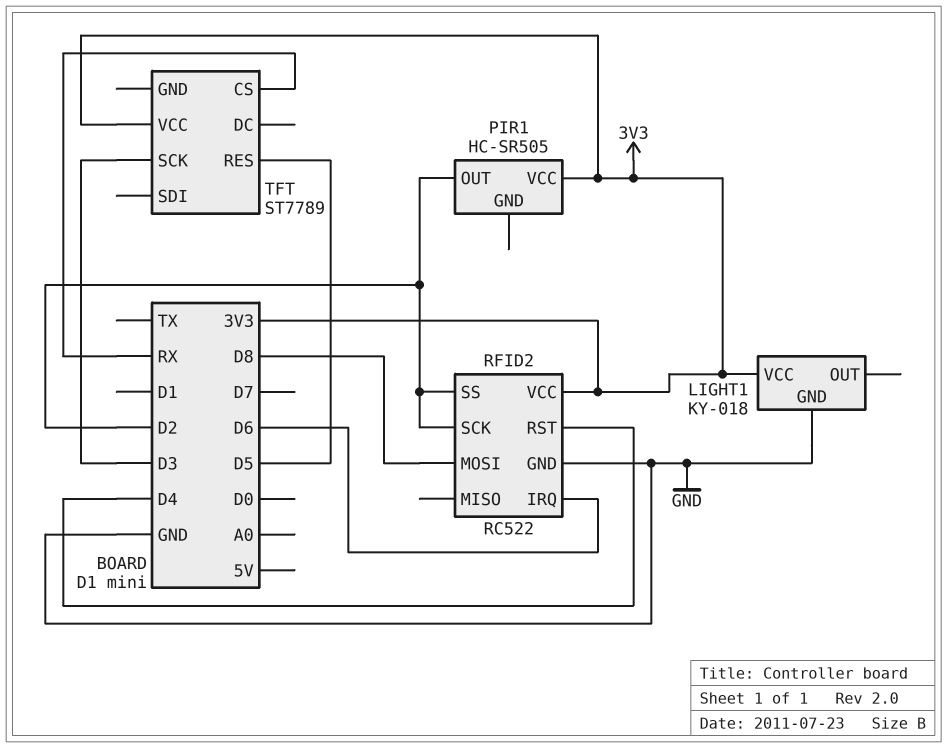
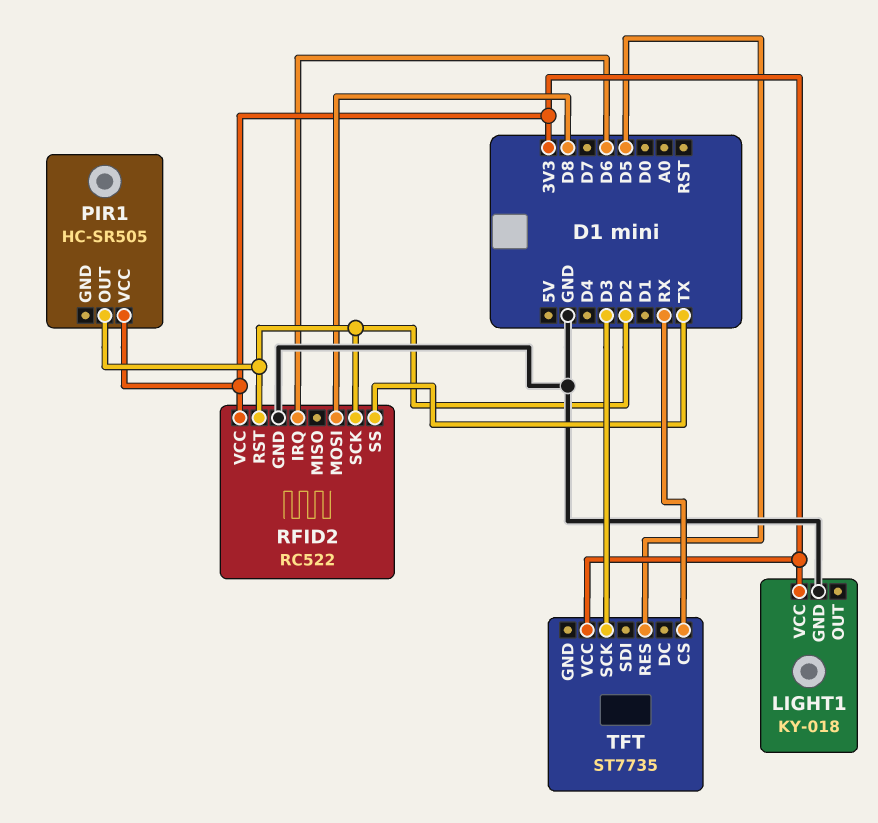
RFID2 pin RST: D4 -> D2
RFID2 pin SS: D2 -> TX
TFT: ST7789 -> ST7735

